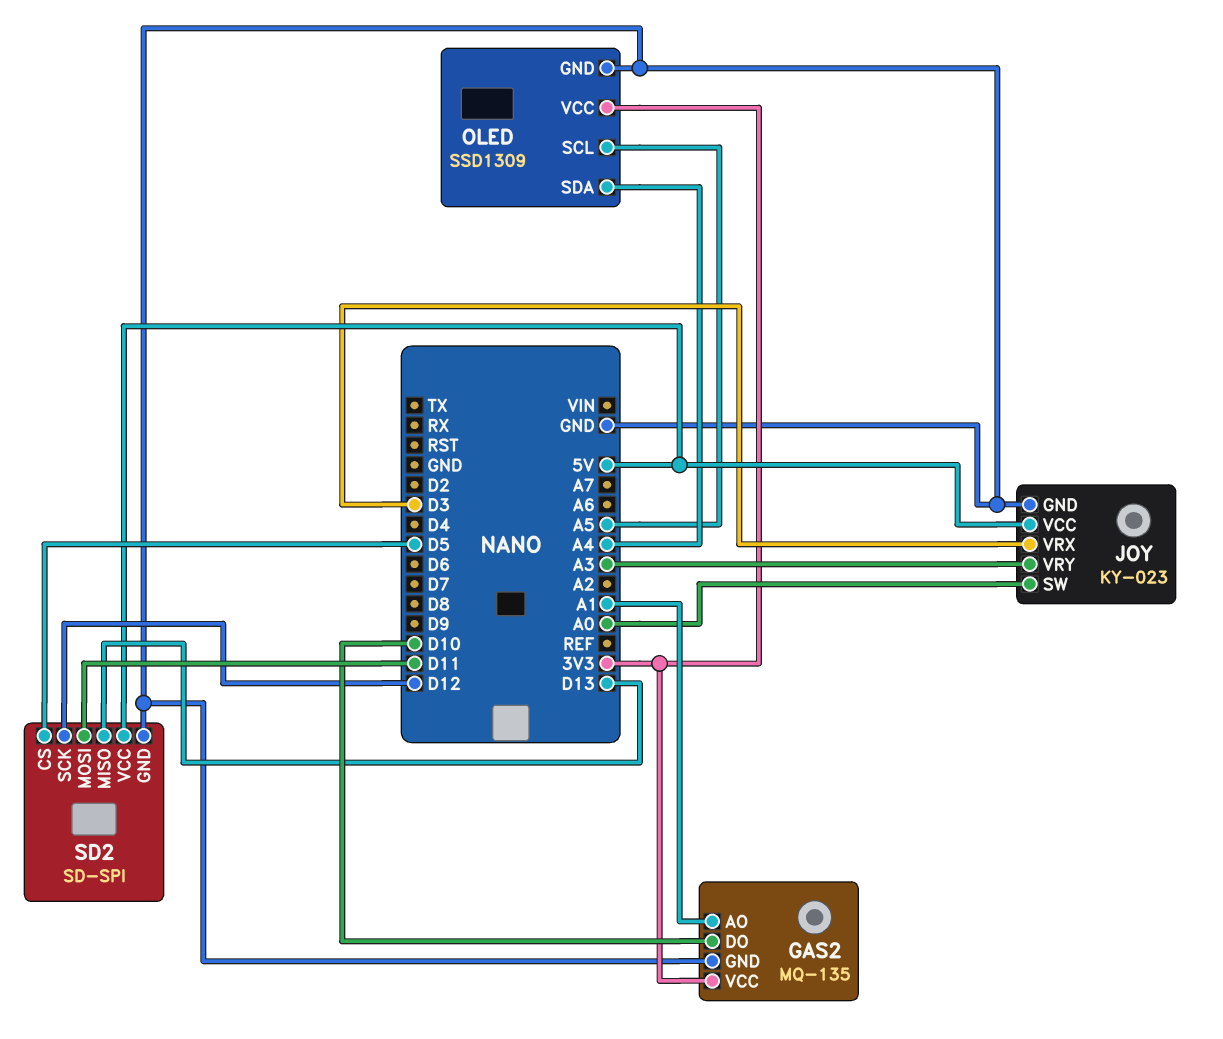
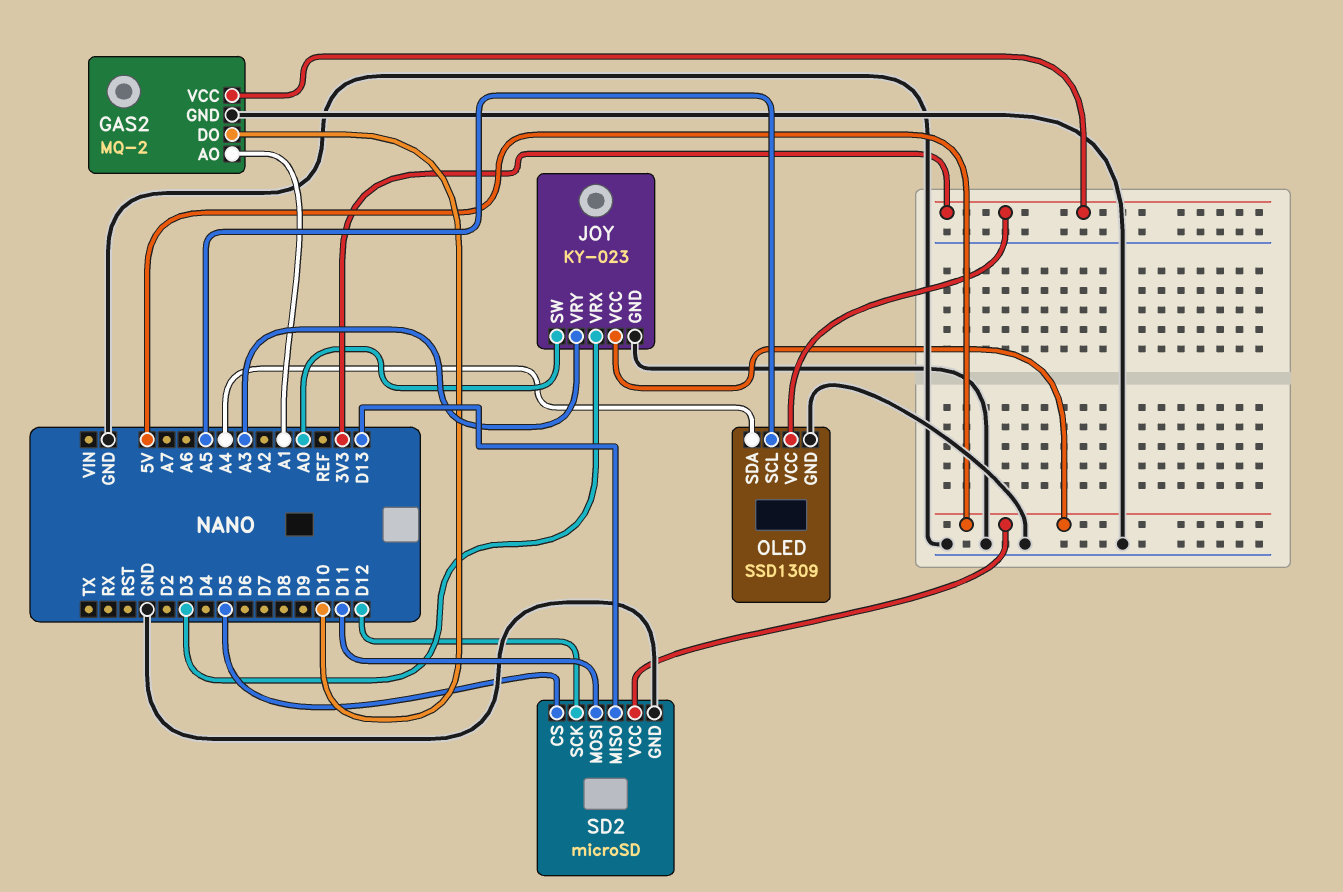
GAS2: MQ-135 -> MQ-2
SD2: SD-SPI -> microSD

